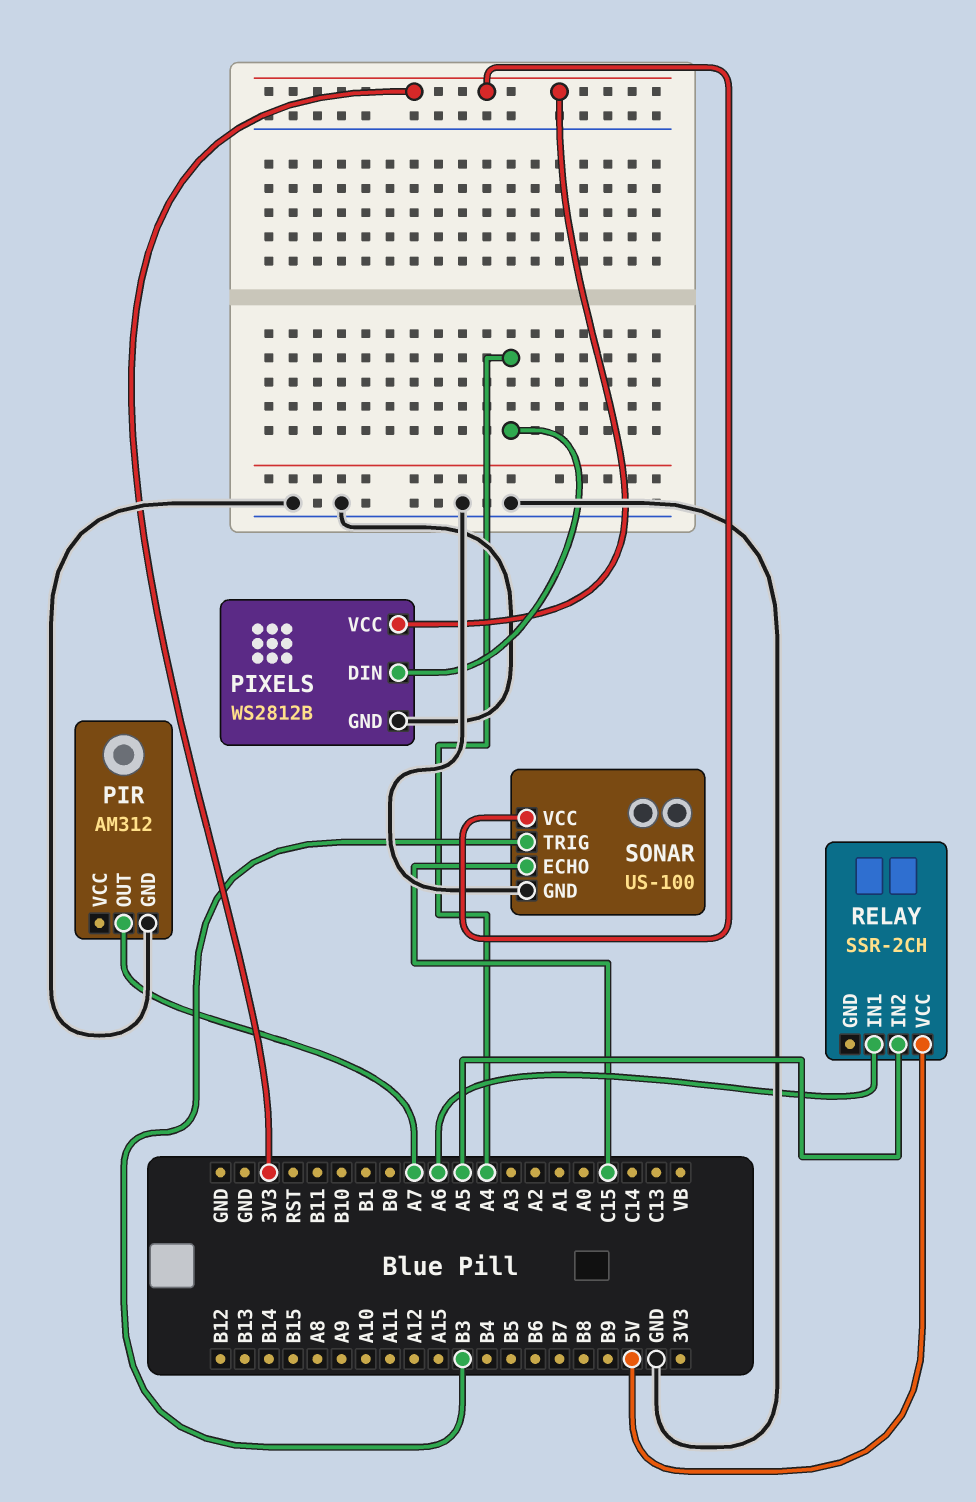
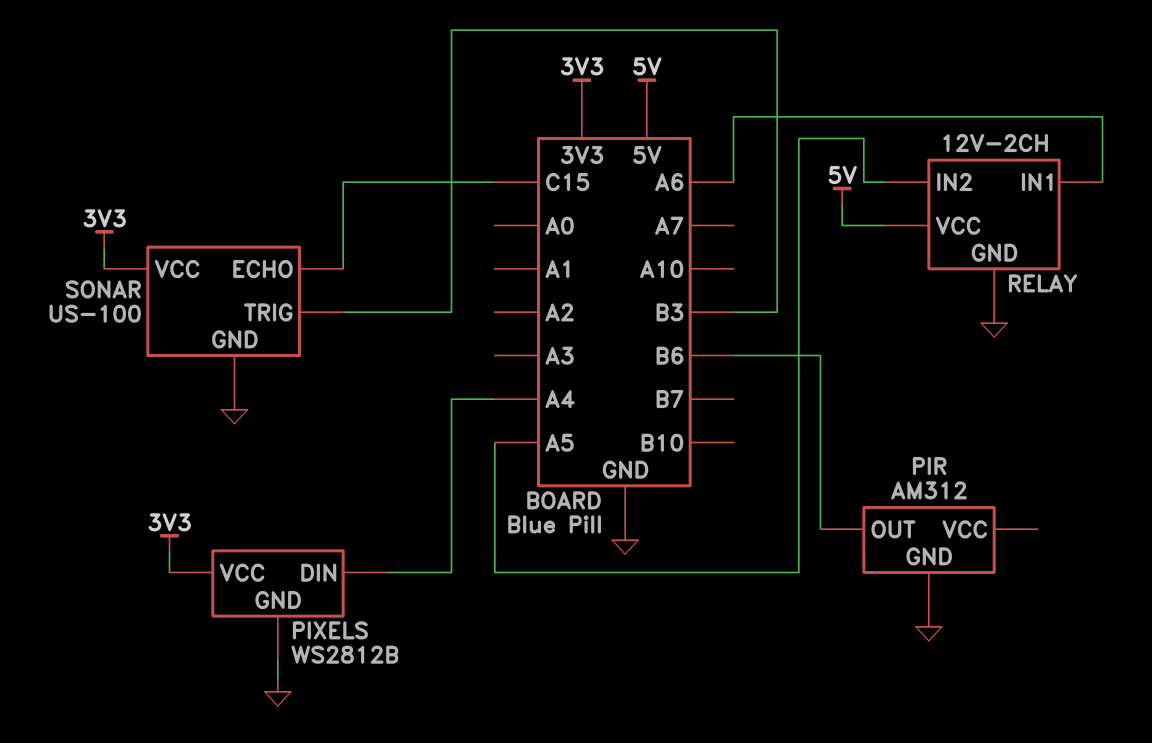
PIR pin OUT: A7 -> B6
RELAY: SSR-2CH -> 12V-2CH
RELAY pin GND: none -> GND

